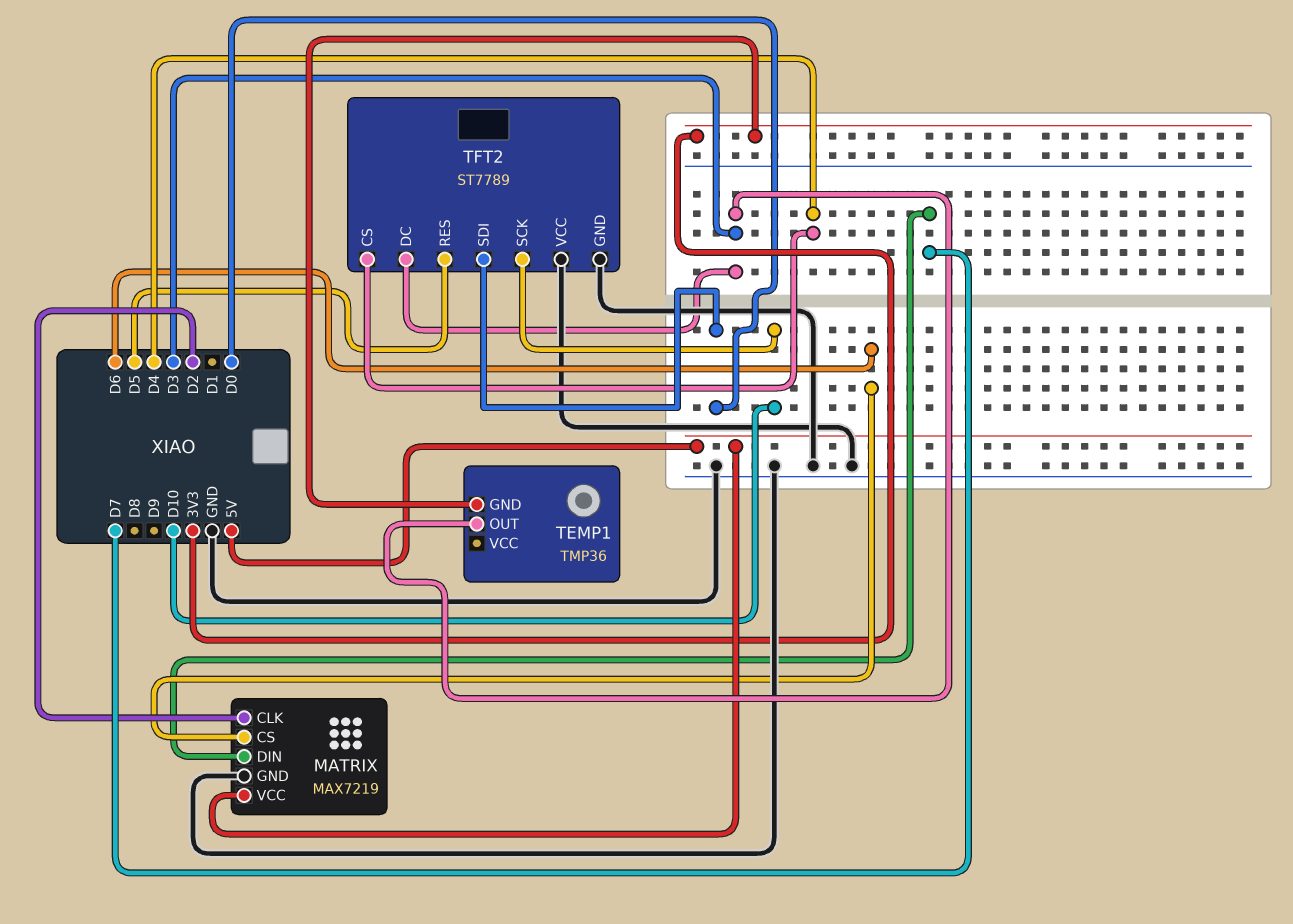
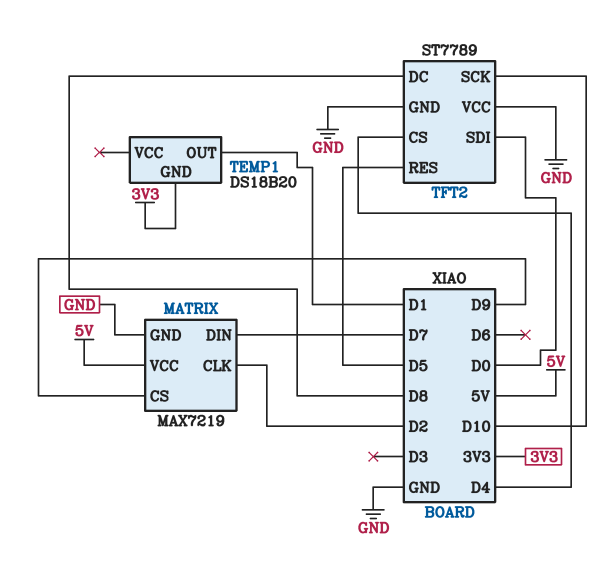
MATRIX pin CS: D6 -> D9
TEMP1: TMP36 -> DS18B20
TEMP1 pin OUT: D3 -> D1
TFT2 pin DC: D3 -> D8

